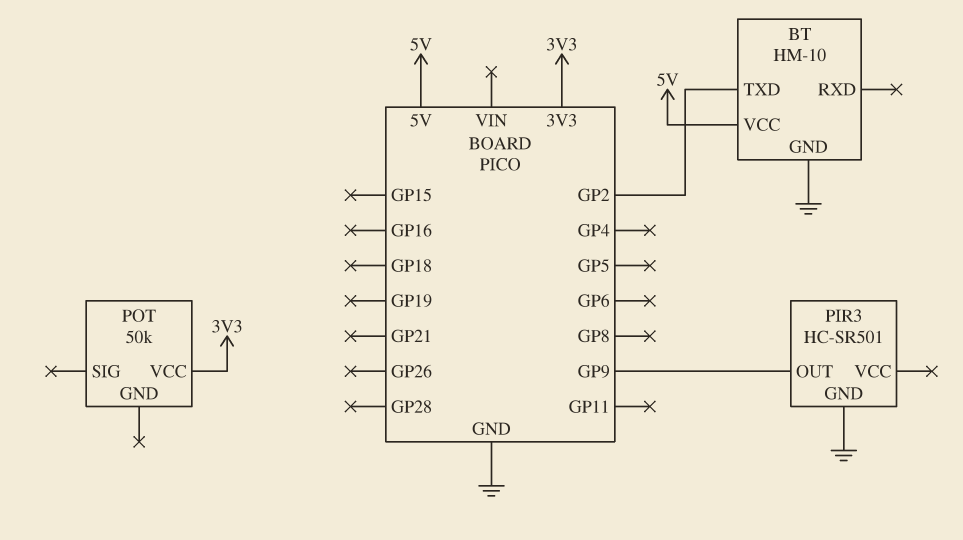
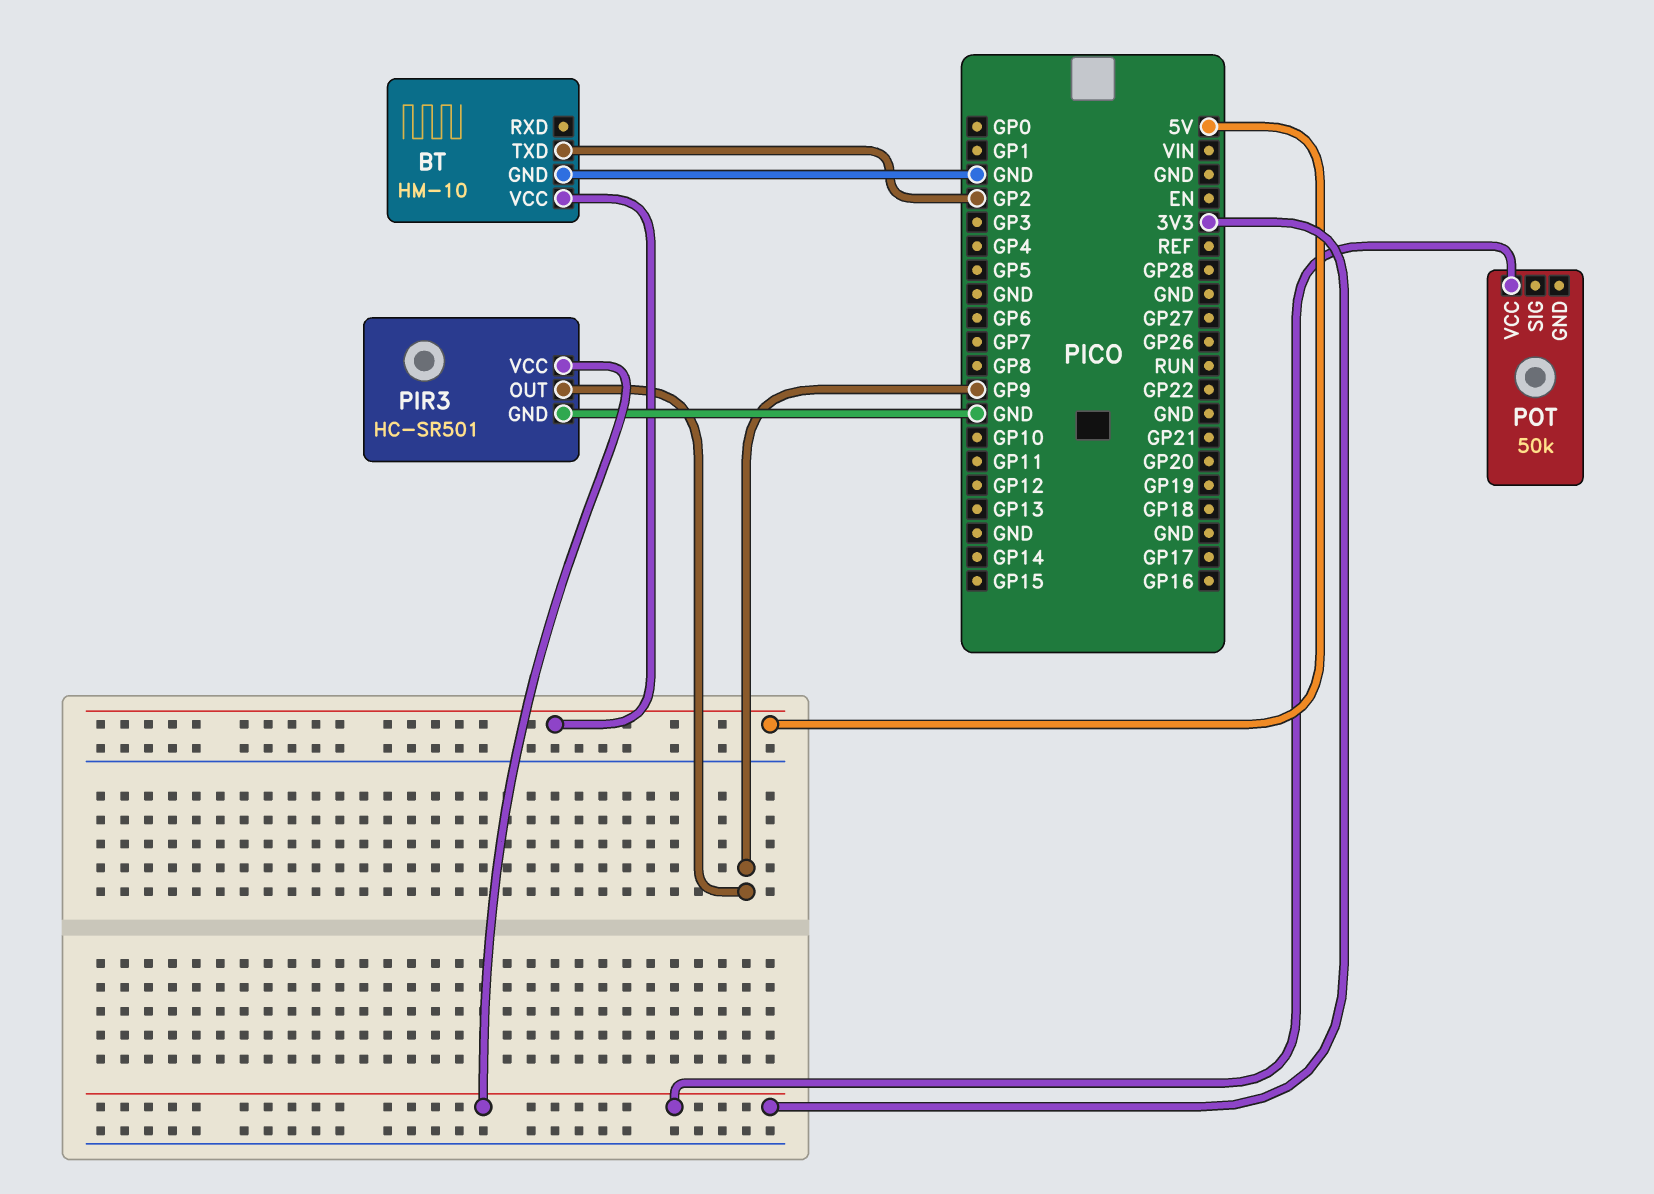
PIR3 pin VCC: none -> 3V3

